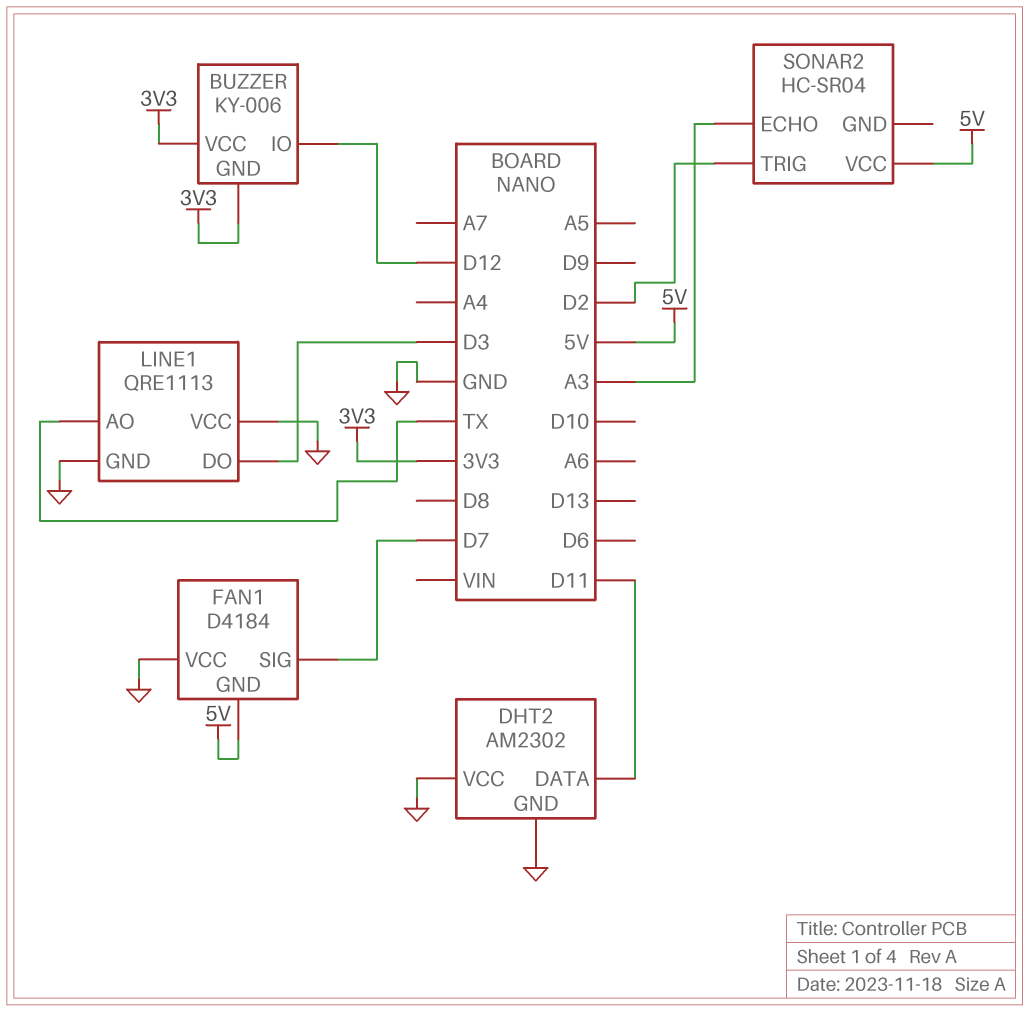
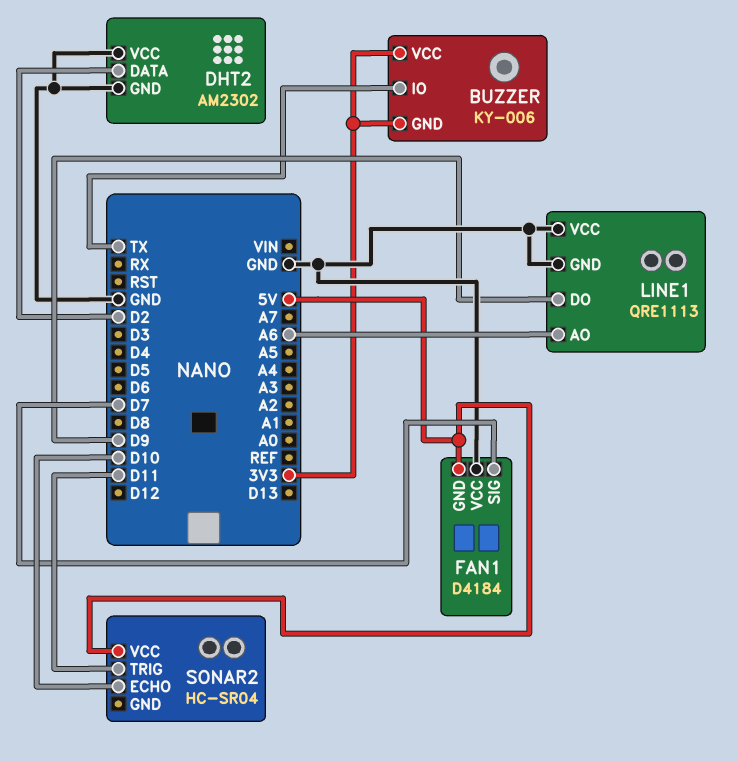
BUZZER pin IO: D12 -> TX
DHT2 pin DATA: D11 -> D2
LINE1 pin AO: TX -> A6
LINE1 pin DO: D3 -> D9
SONAR2 pin ECHO: A3 -> D10
SONAR2 pin TRIG: D2 -> D11

